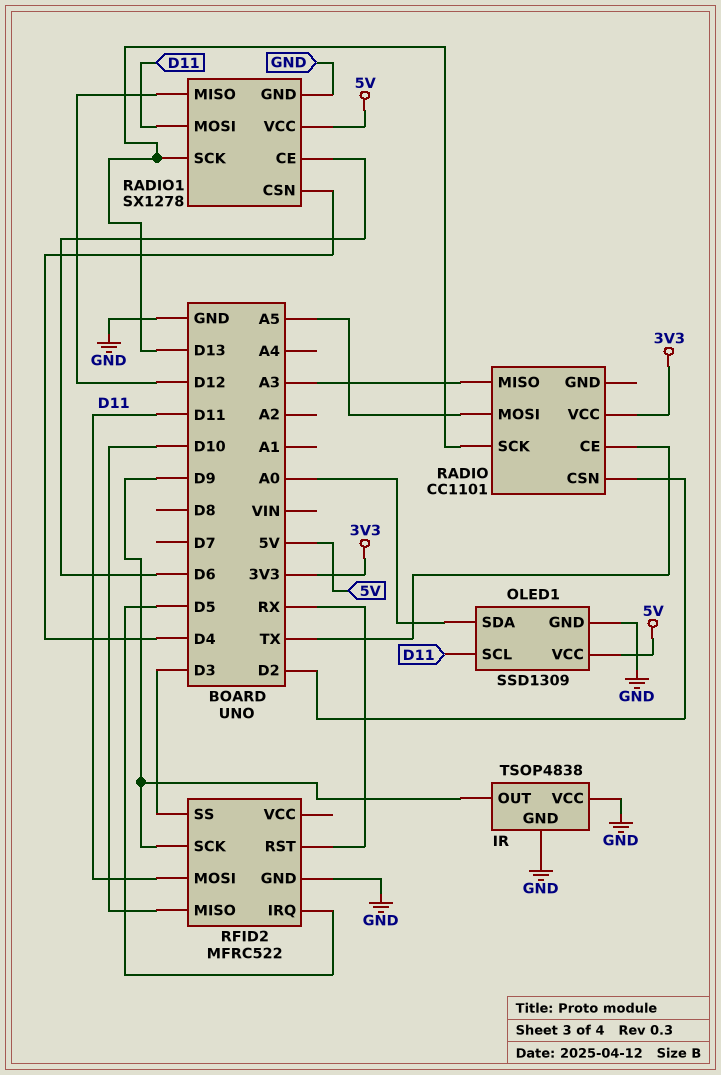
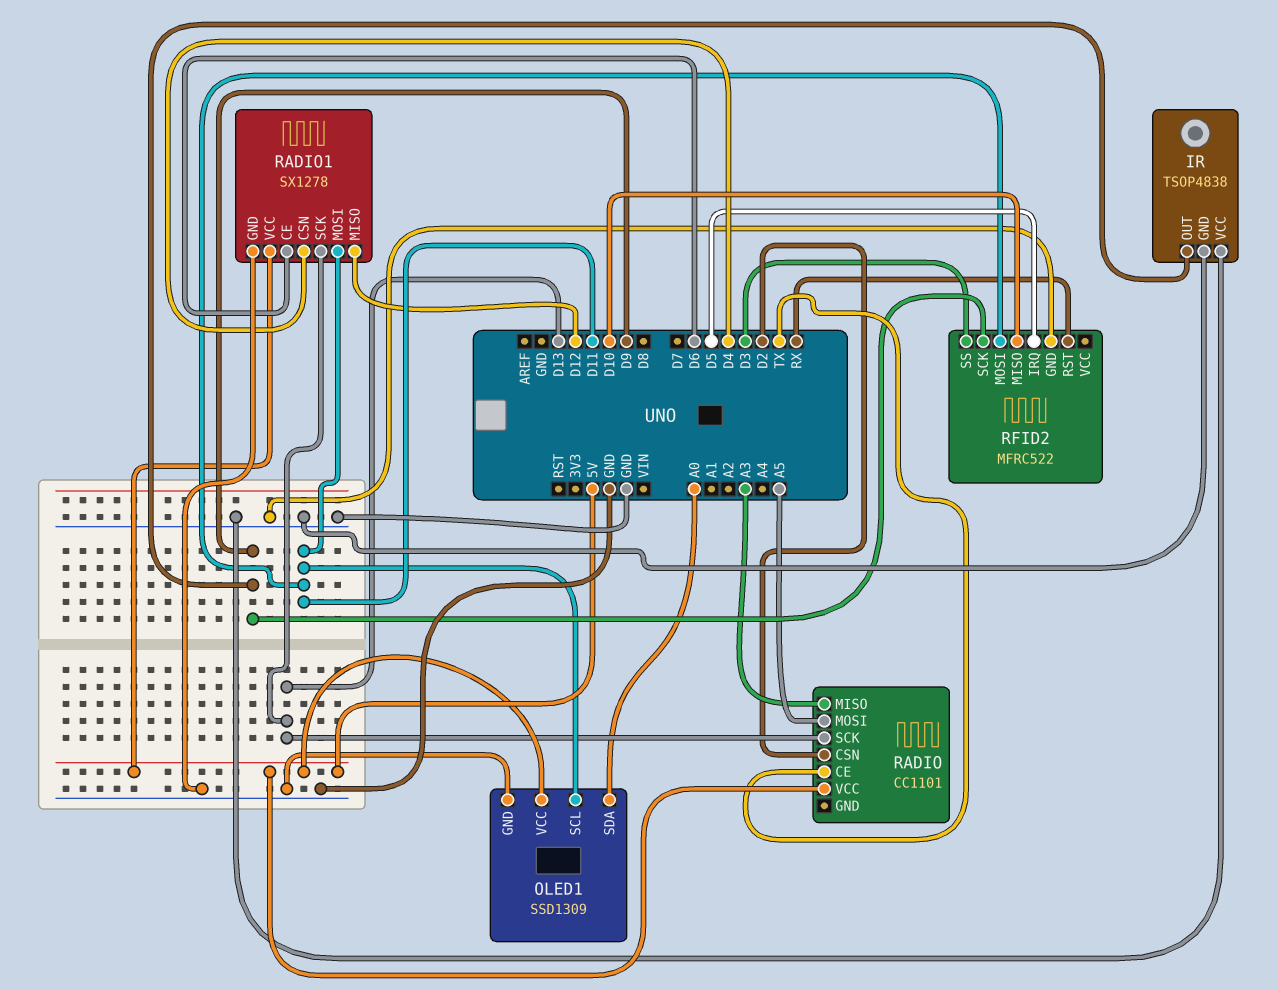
RADIO pin VCC: 3V3 -> 5V

